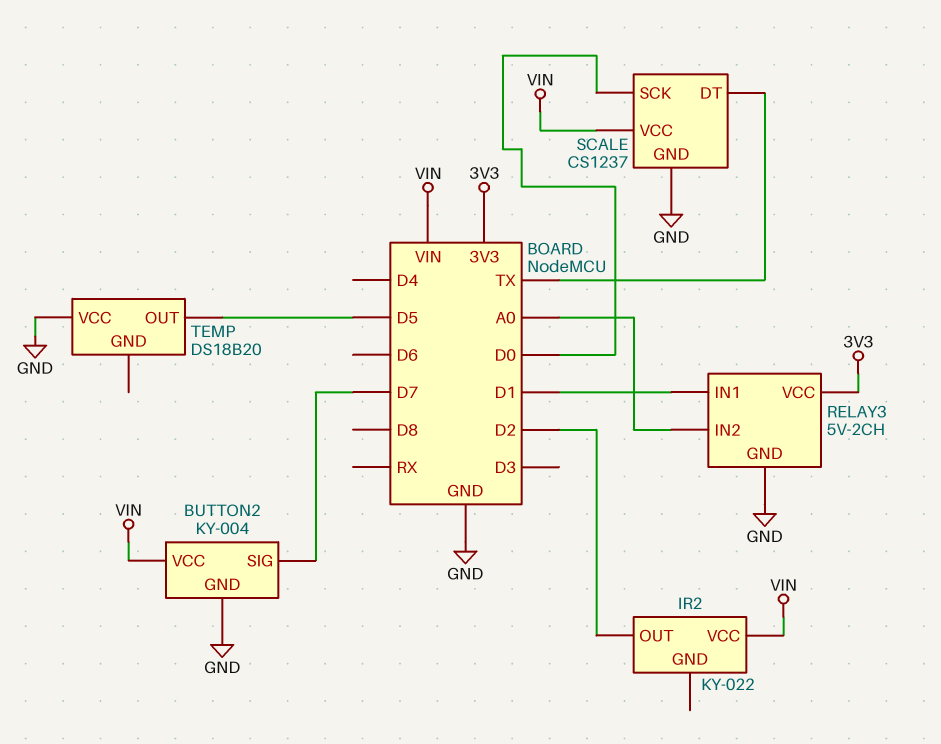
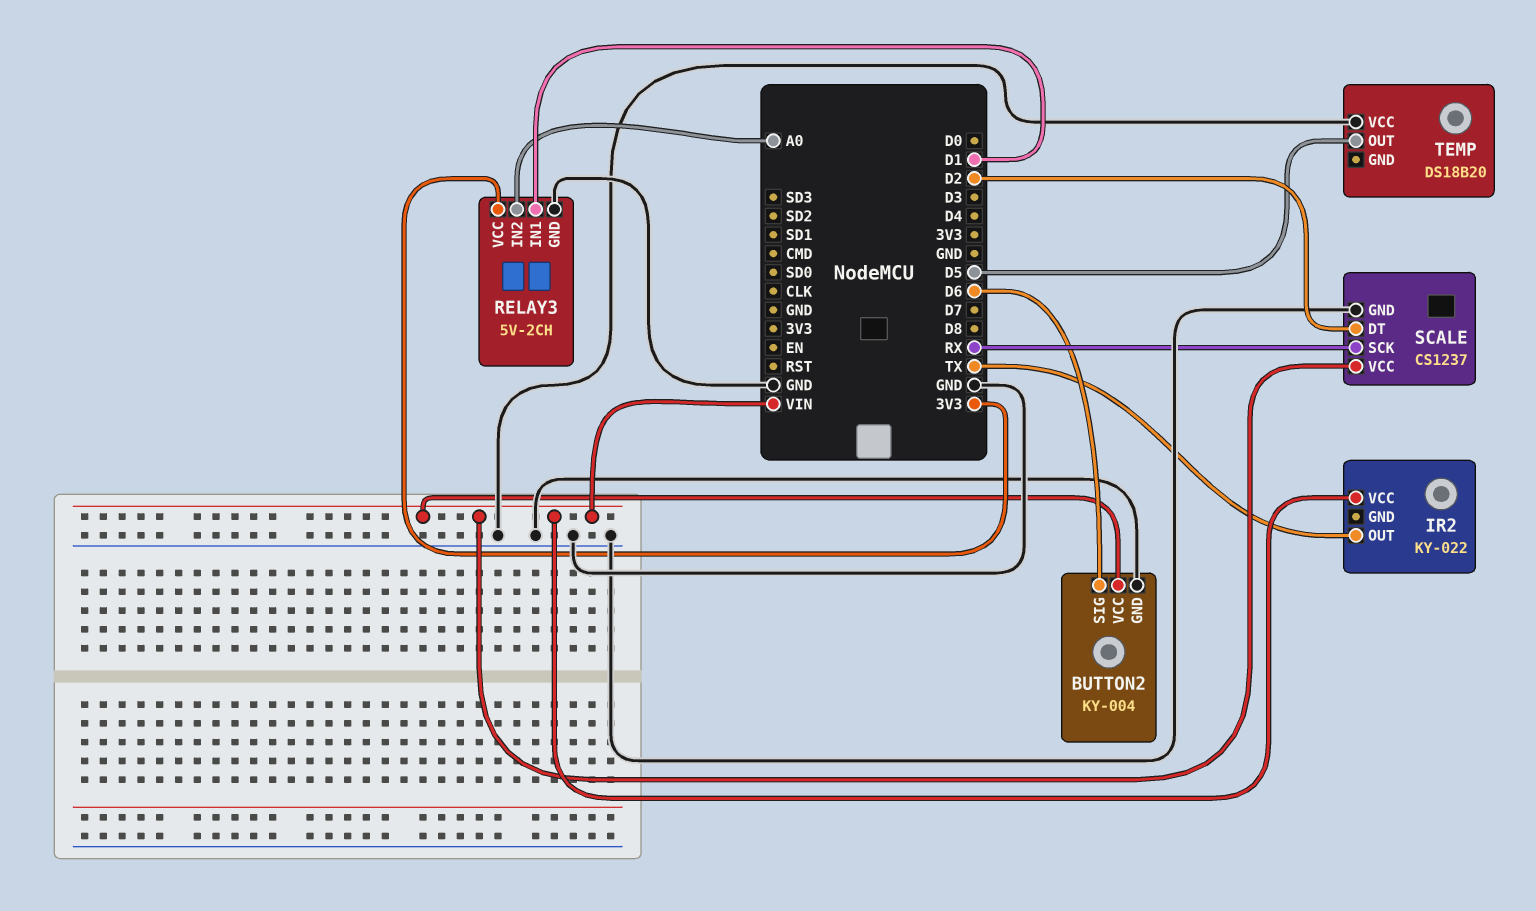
BUTTON2 pin SIG: D7 -> D6
IR2 pin OUT: D2 -> TX
SCALE pin DT: TX -> D2
SCALE pin SCK: D0 -> RX

